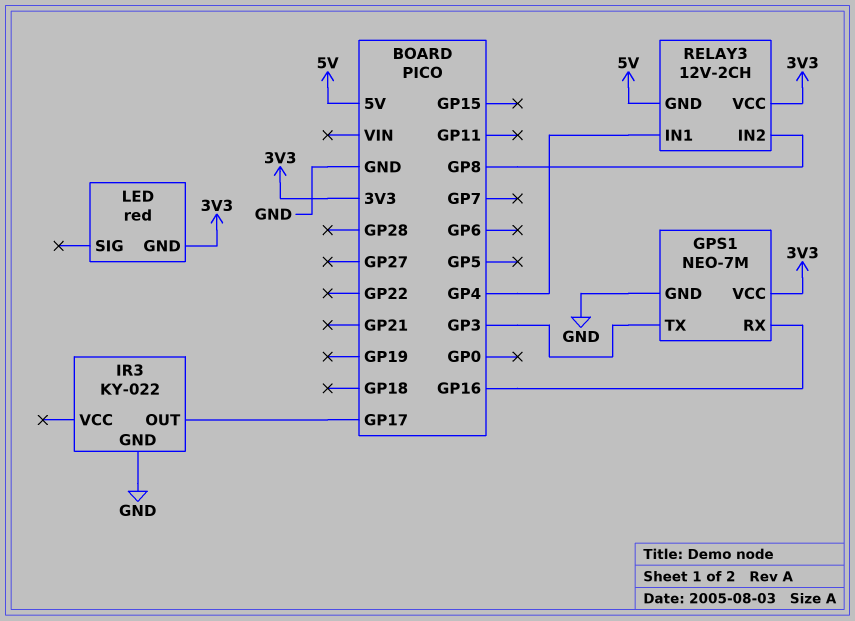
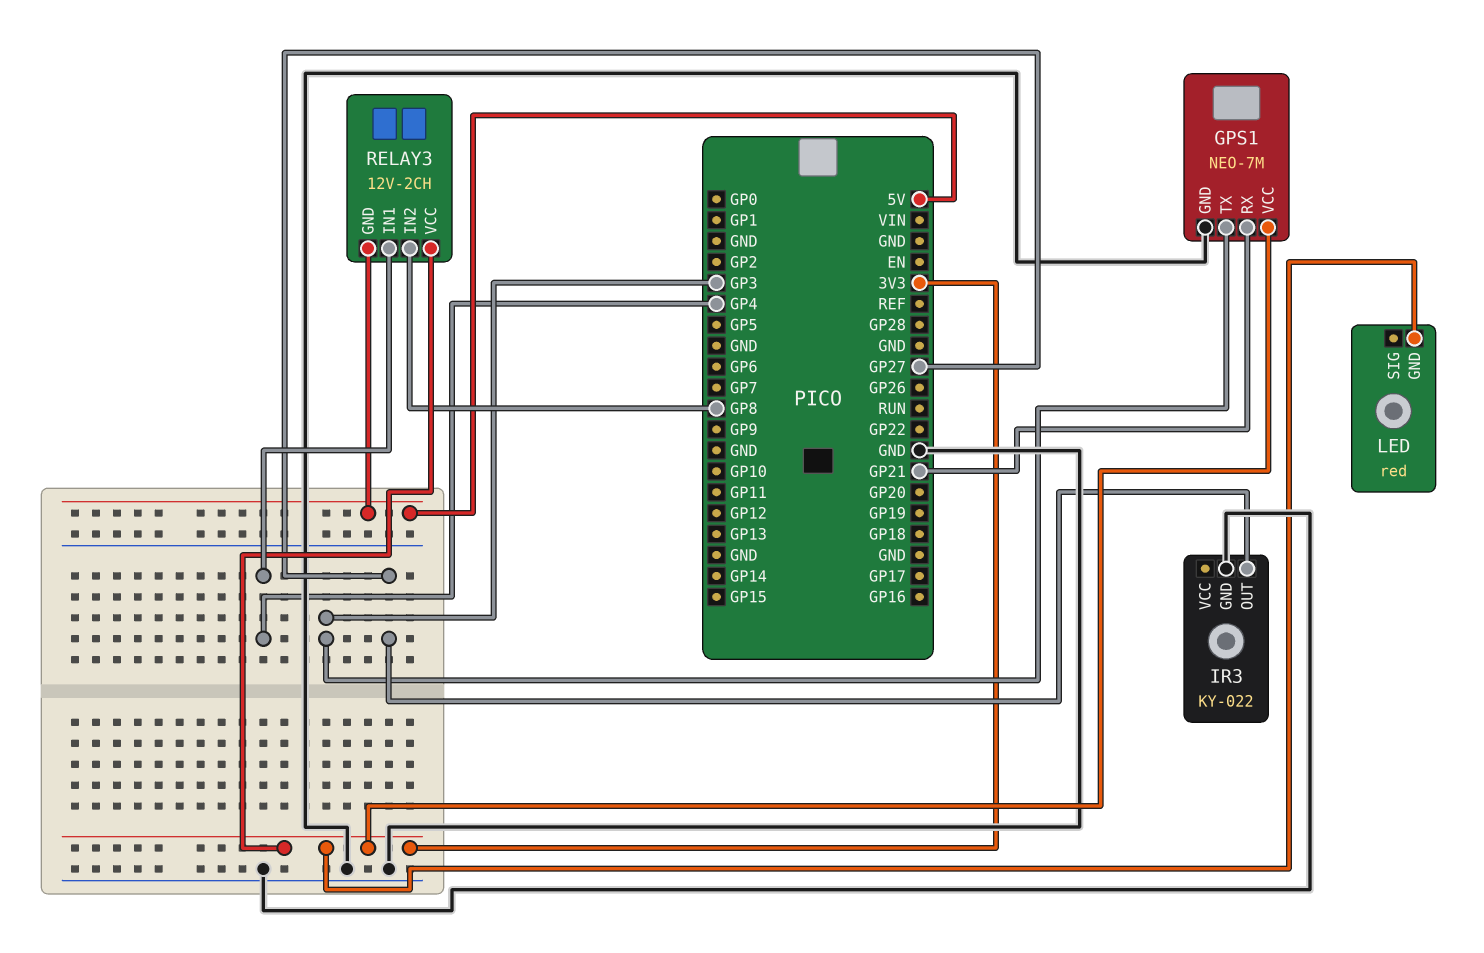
GPS1 pin RX: GP16 -> GP21
IR3 pin OUT: GP17 -> GP27

